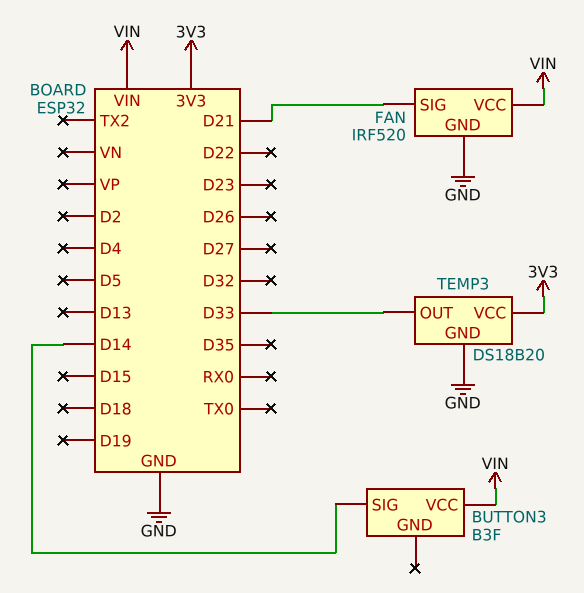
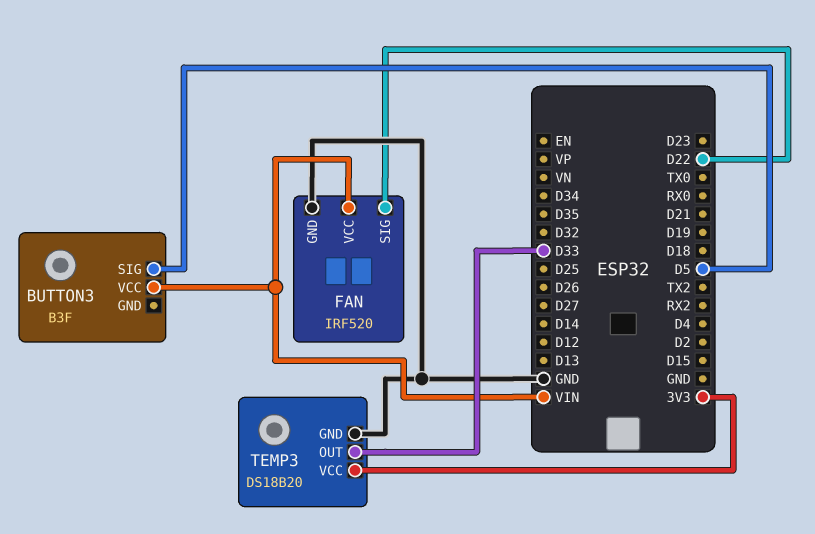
BUTTON3 pin SIG: D14 -> D5
FAN pin SIG: D21 -> D22

